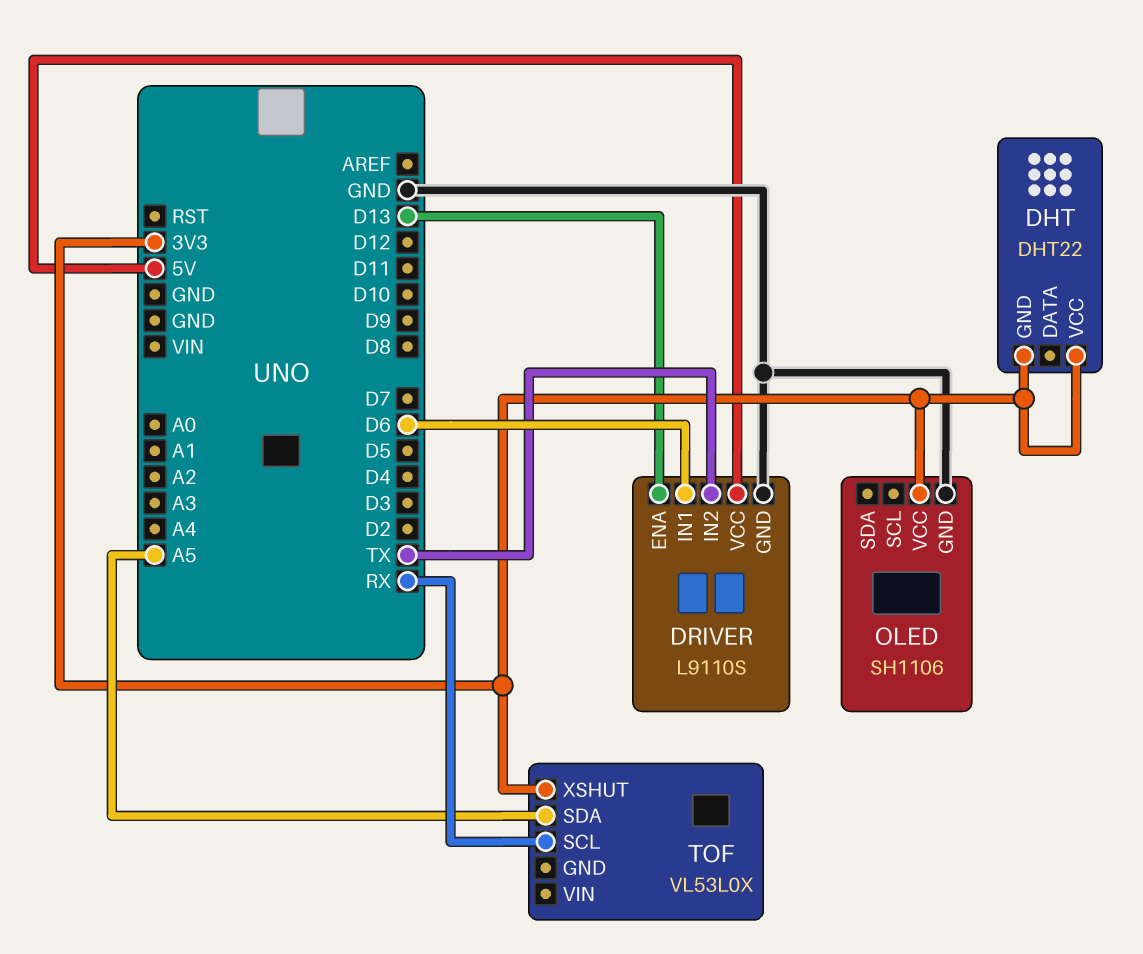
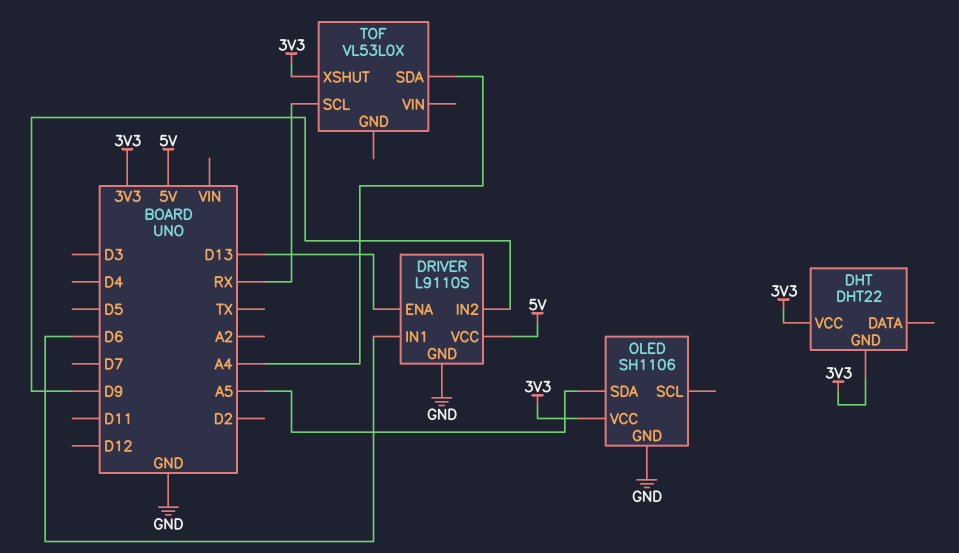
DRIVER pin IN2: TX -> D9
OLED pin SDA: none -> A5
TOF pin SDA: A5 -> A4

